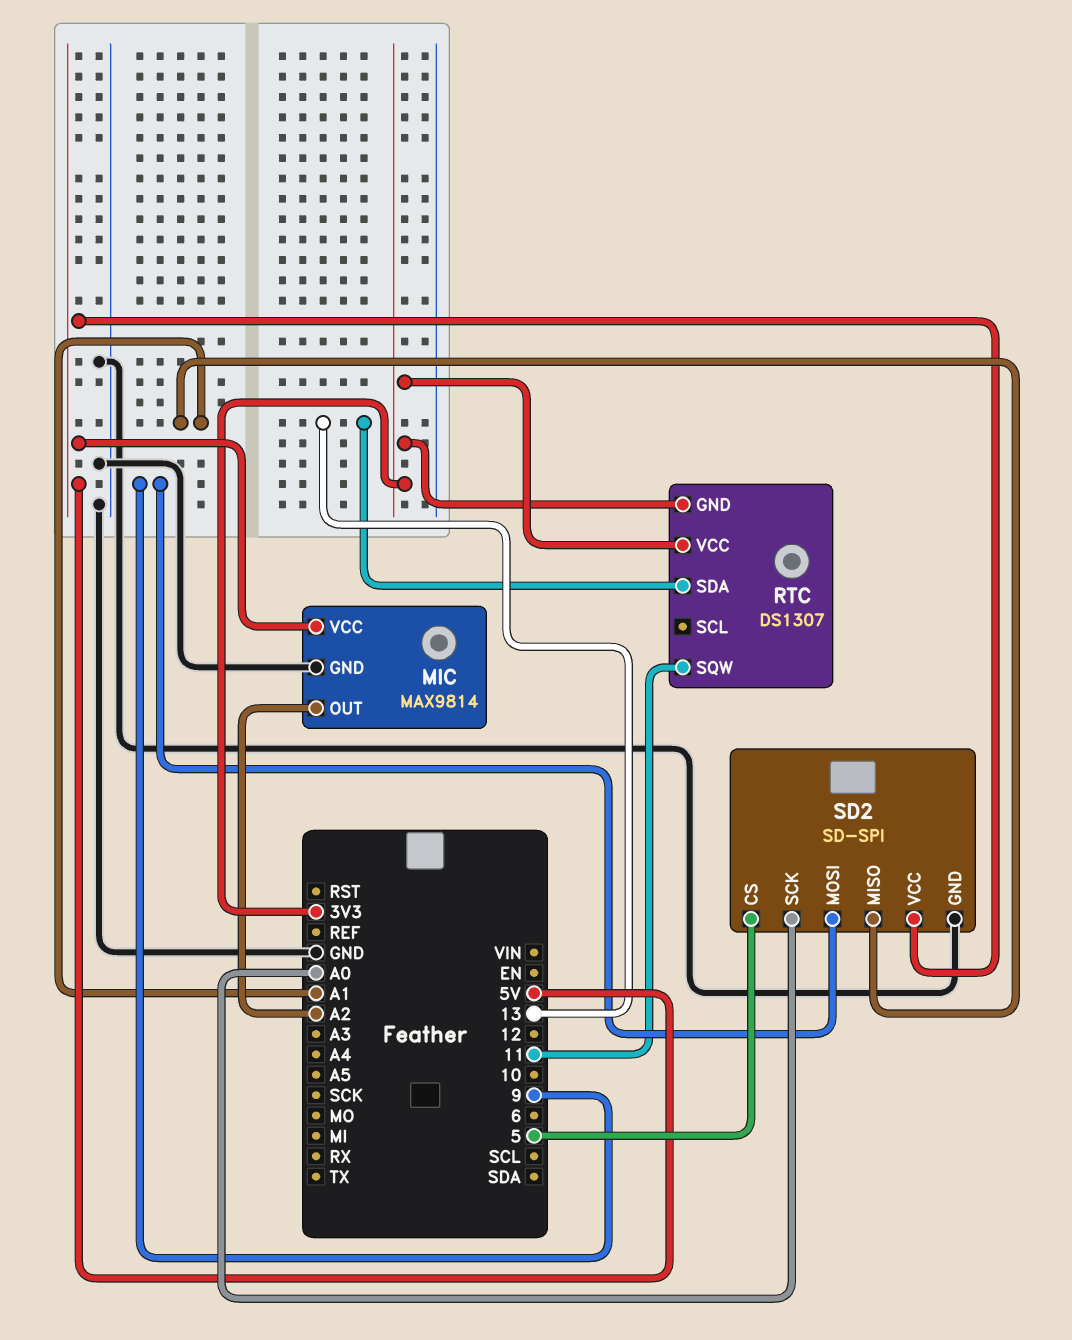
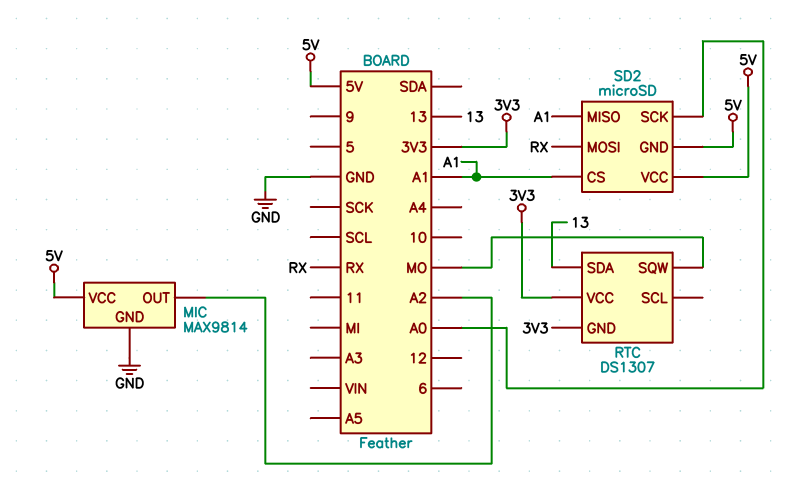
RTC pin SQW: 11 -> MO
SD2: SD-SPI -> microSD
SD2 pin CS: 5 -> A1
SD2 pin GND: GND -> 5V
SD2 pin MOSI: 9 -> RX

